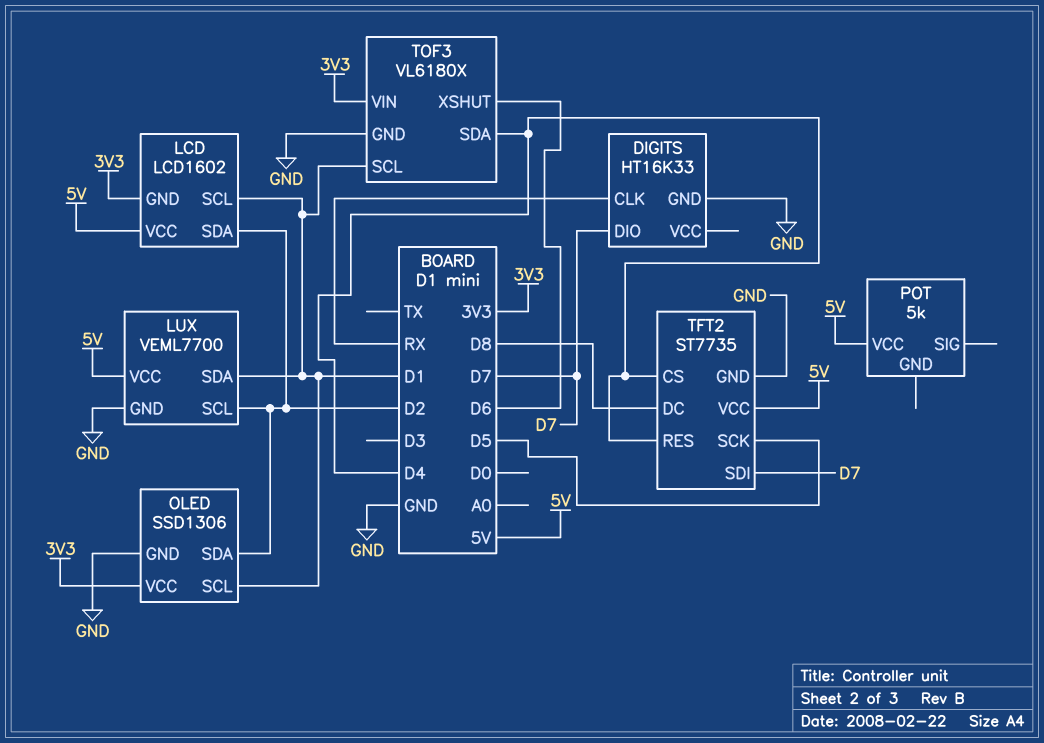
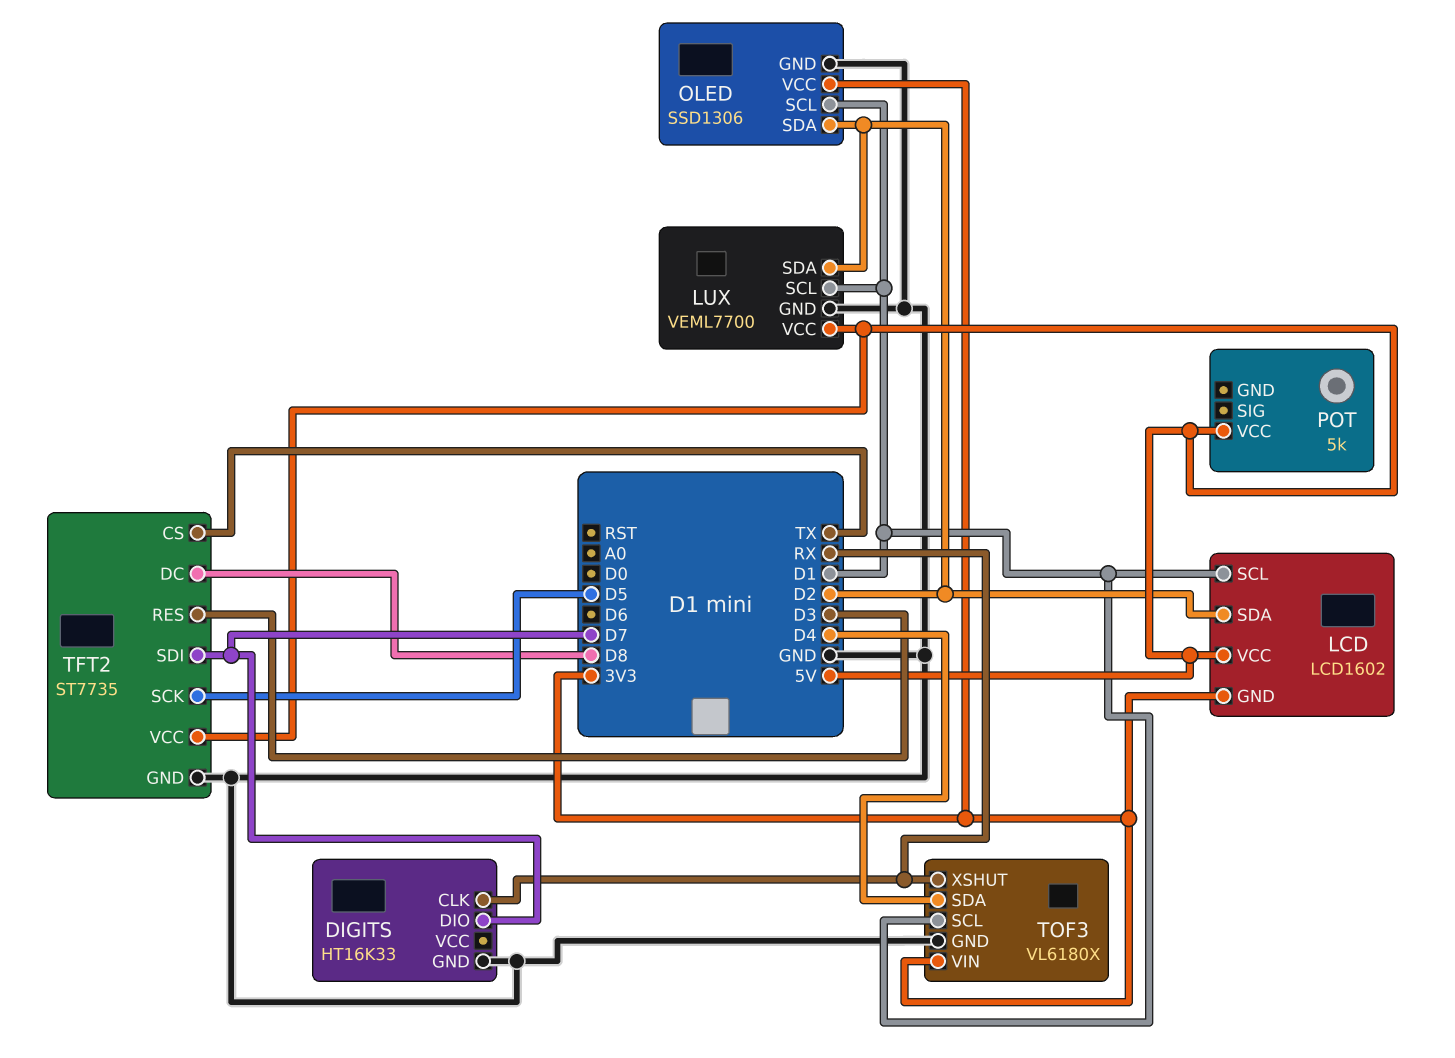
LUX pin SCL: D2 -> D1
LUX pin SDA: D1 -> D2
TFT2 pin CS: D4 -> TX
TFT2 pin RES: D4 -> D3
TOF3 pin XSHUT: D6 -> RX

